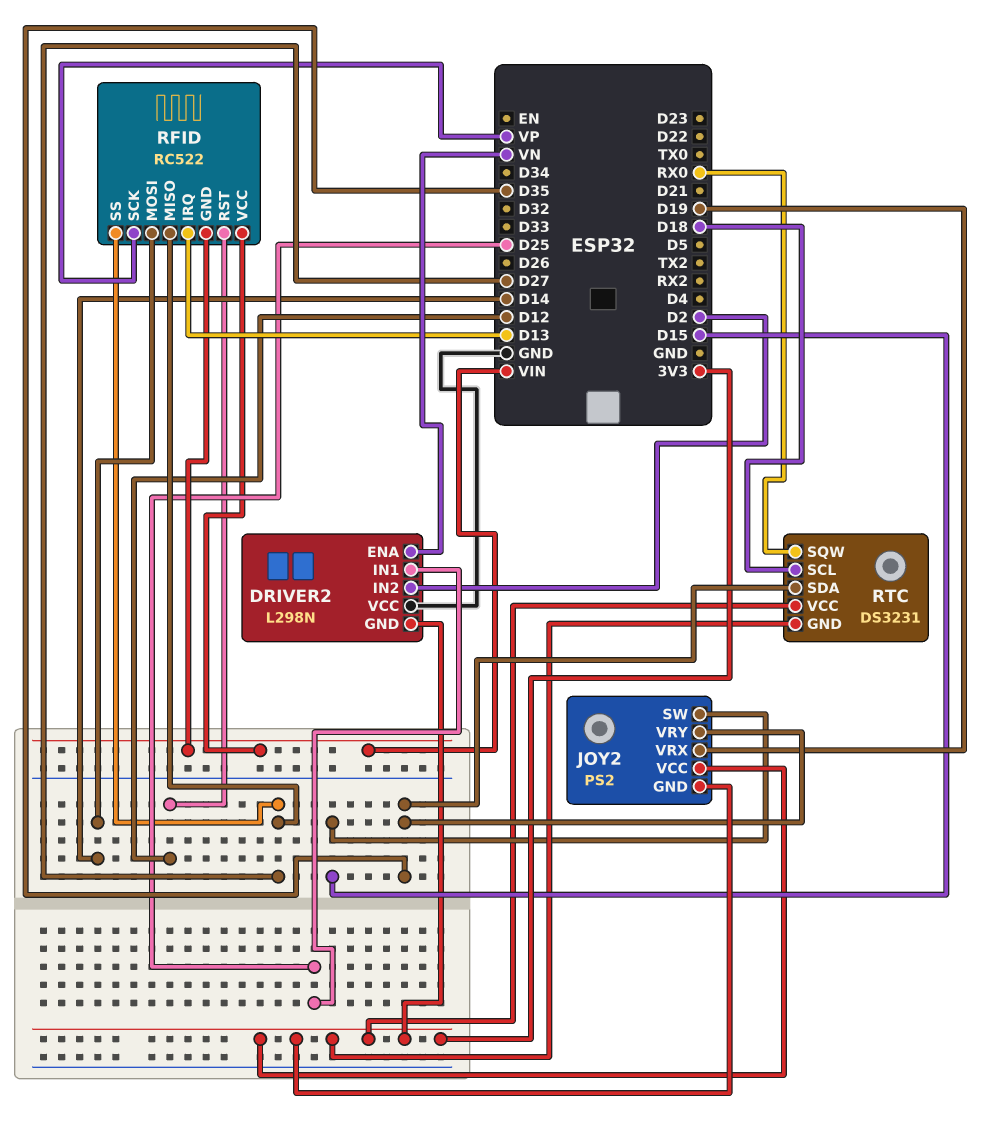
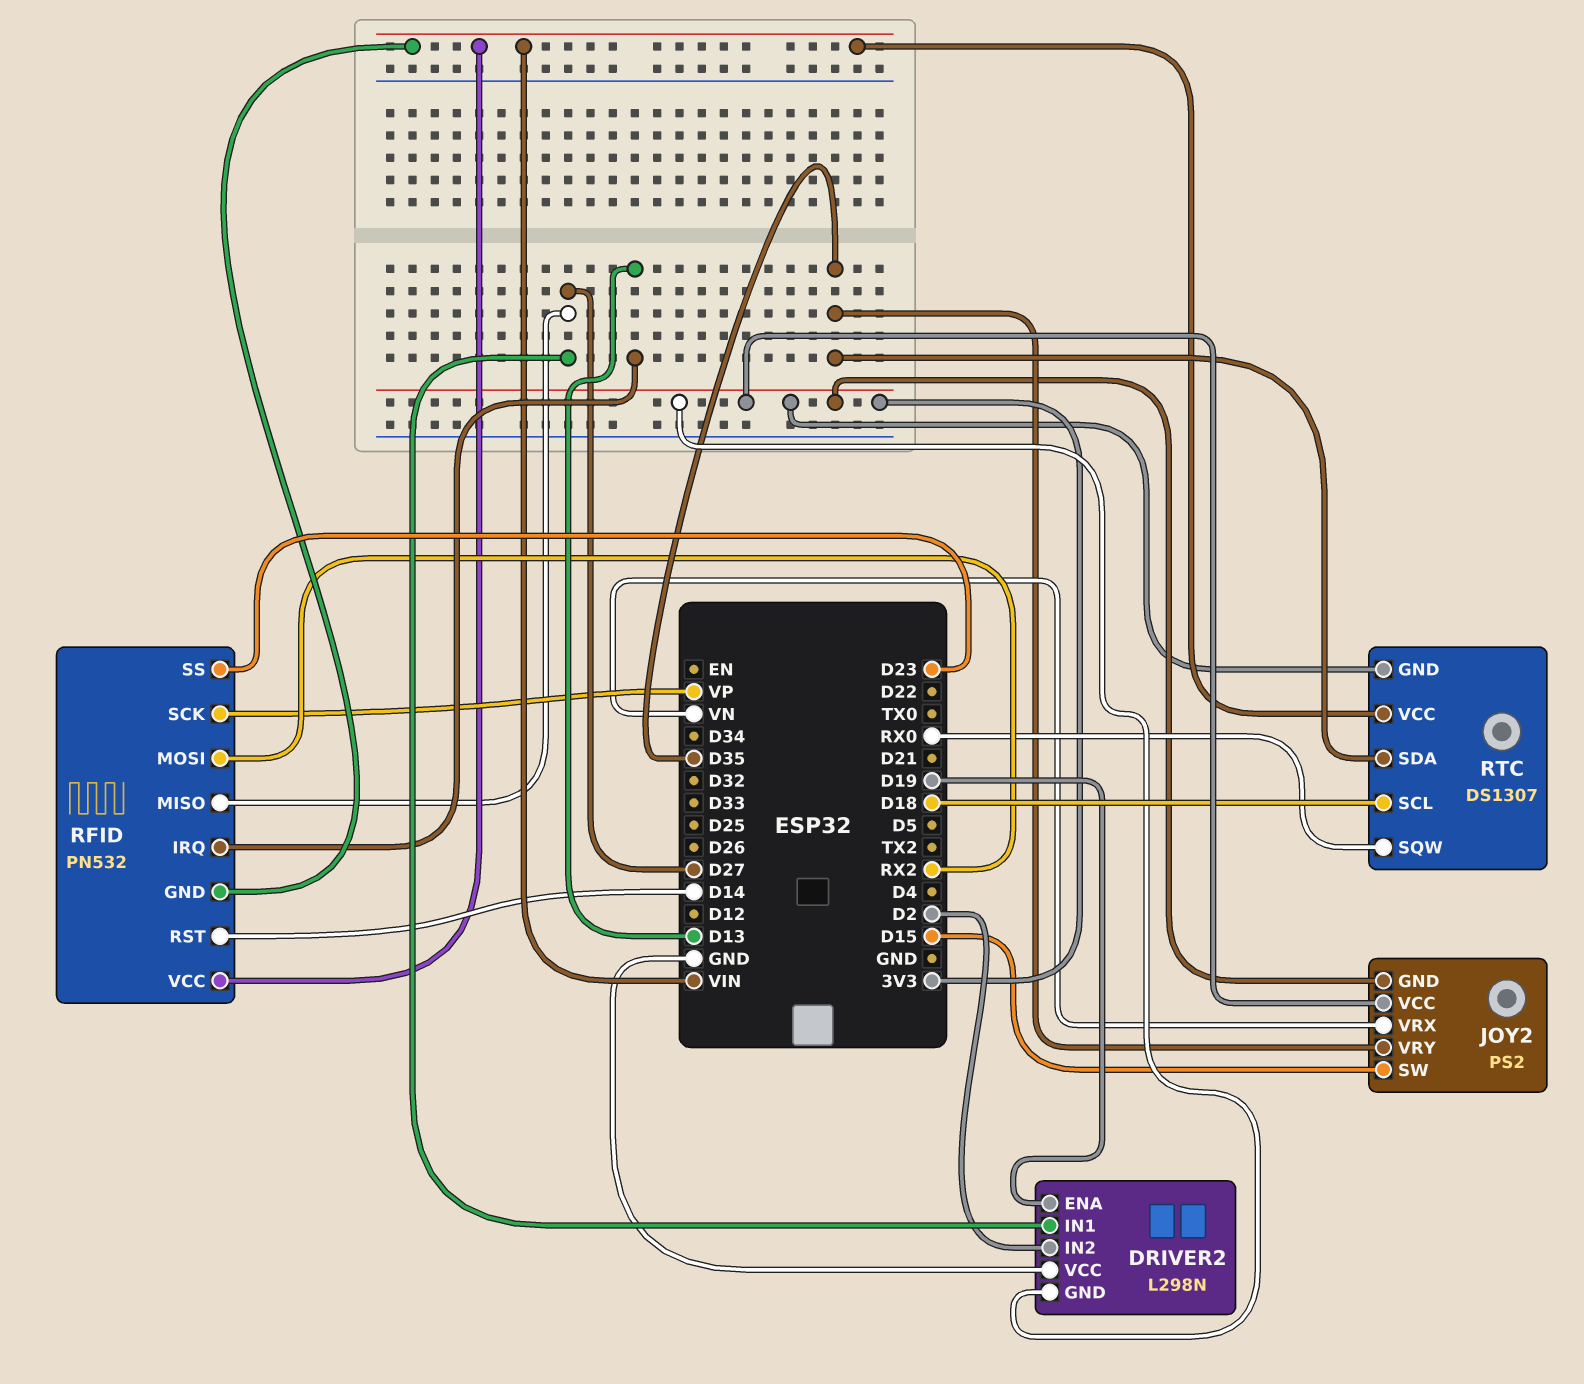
DRIVER2 pin ENA: VN -> D19
DRIVER2 pin IN1: D25 -> D27
JOY2 pin VRX: D19 -> VN
RFID: RC522 -> PN532
RFID pin MOSI: D14 -> RX2
RFID pin RST: D12 -> D14
RFID pin SS: D27 -> D23
RTC: DS3231 -> DS1307
RTC pin VCC: 3V3 -> VIN

